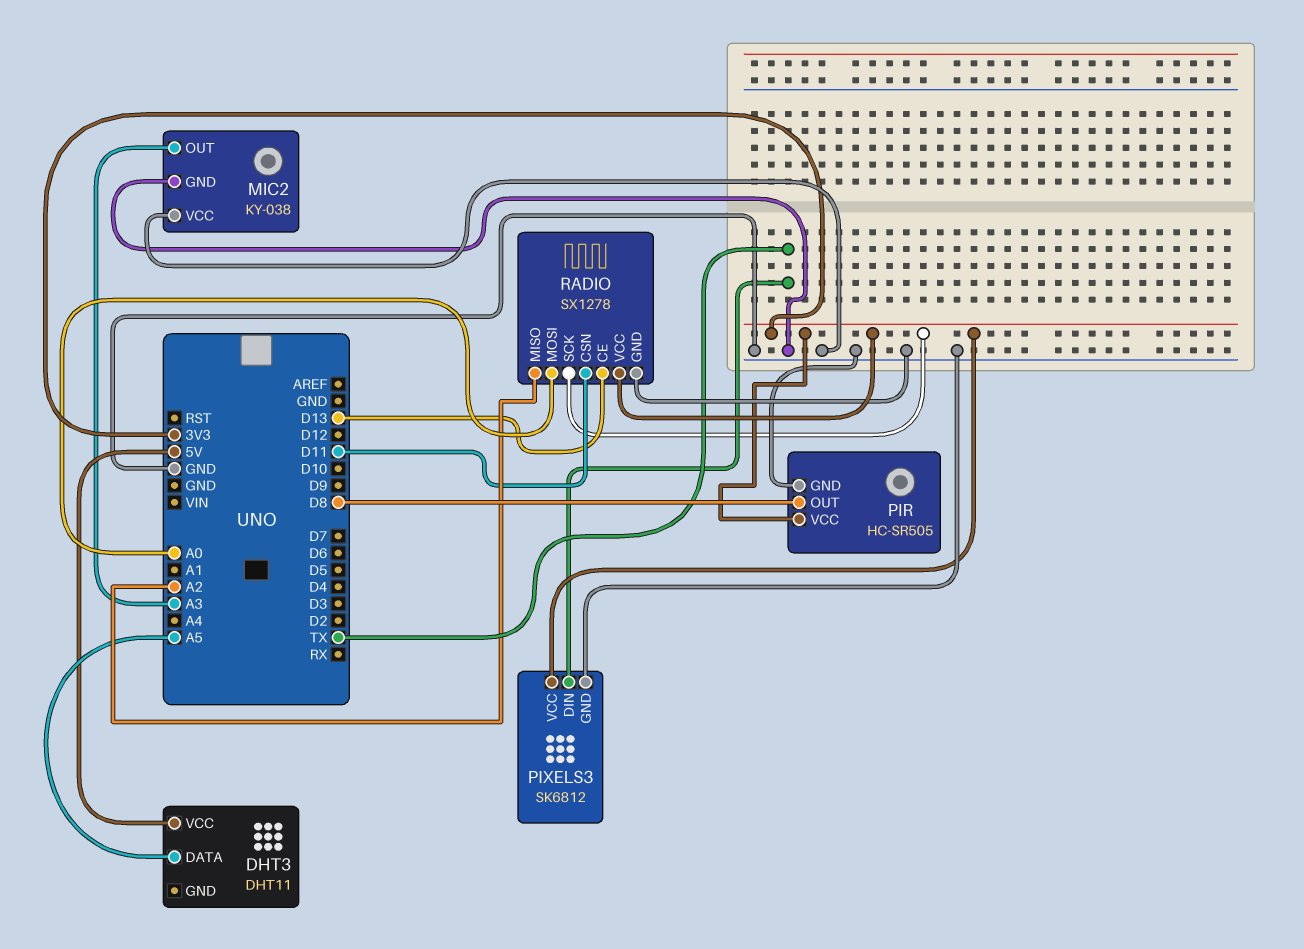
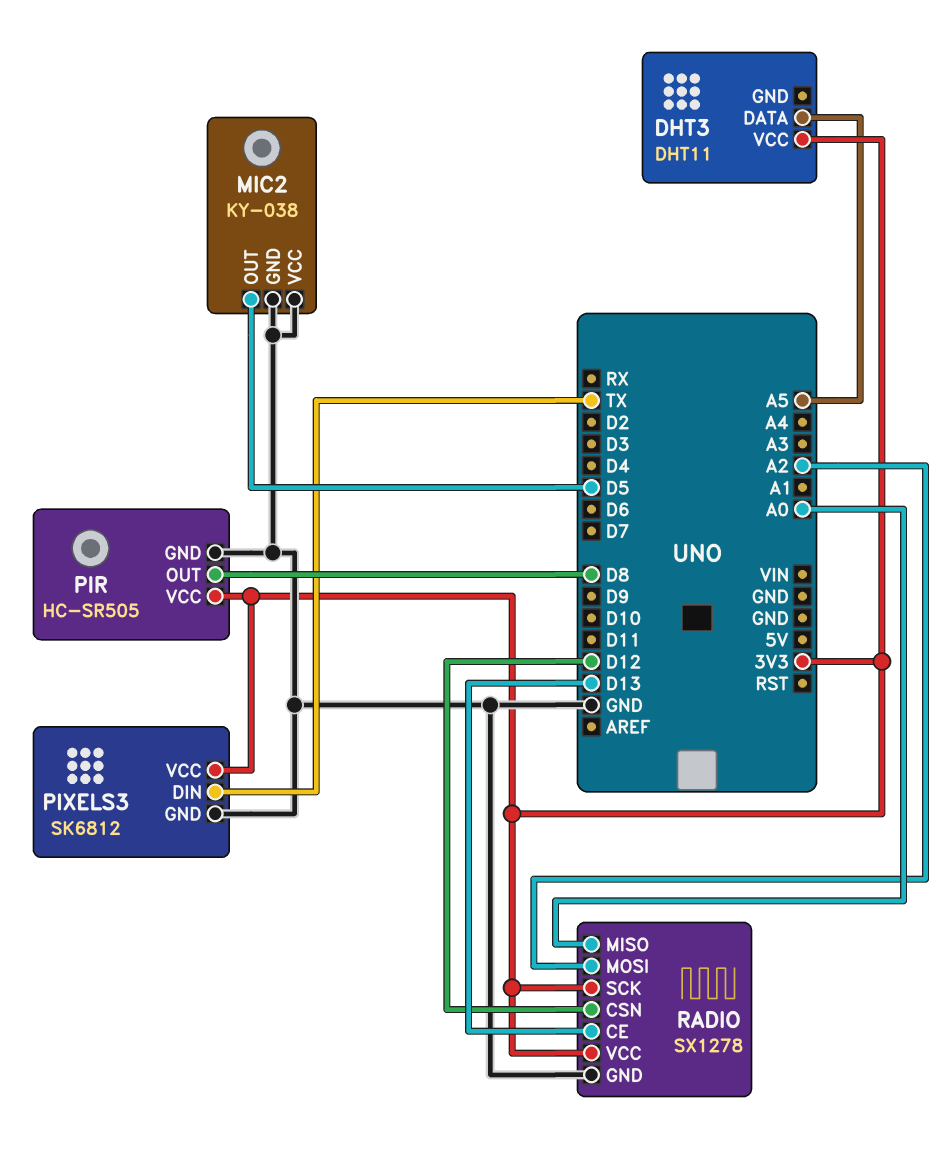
DHT3 pin VCC: 5V -> 3V3
MIC2 pin OUT: A3 -> D5
RADIO pin CSN: D11 -> D12
RADIO pin MISO: A2 -> A0
RADIO pin MOSI: A0 -> A2

